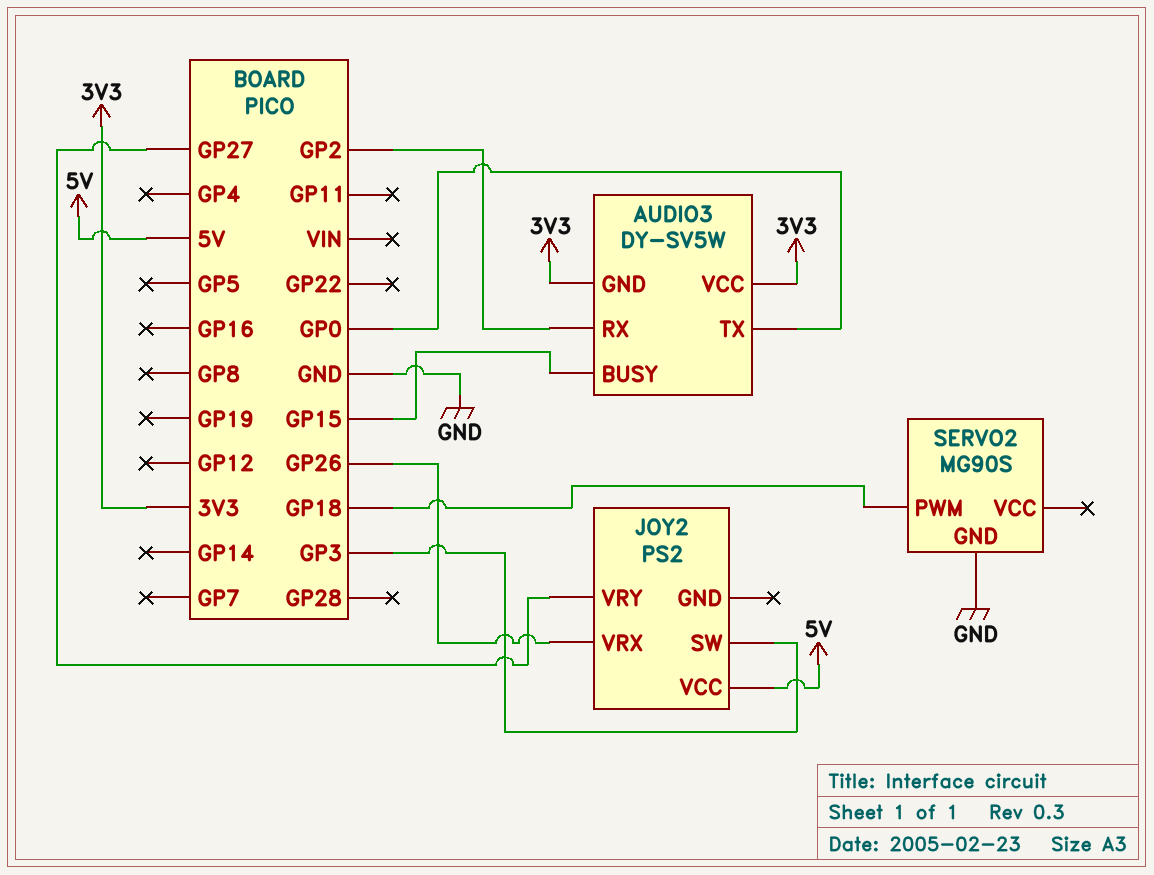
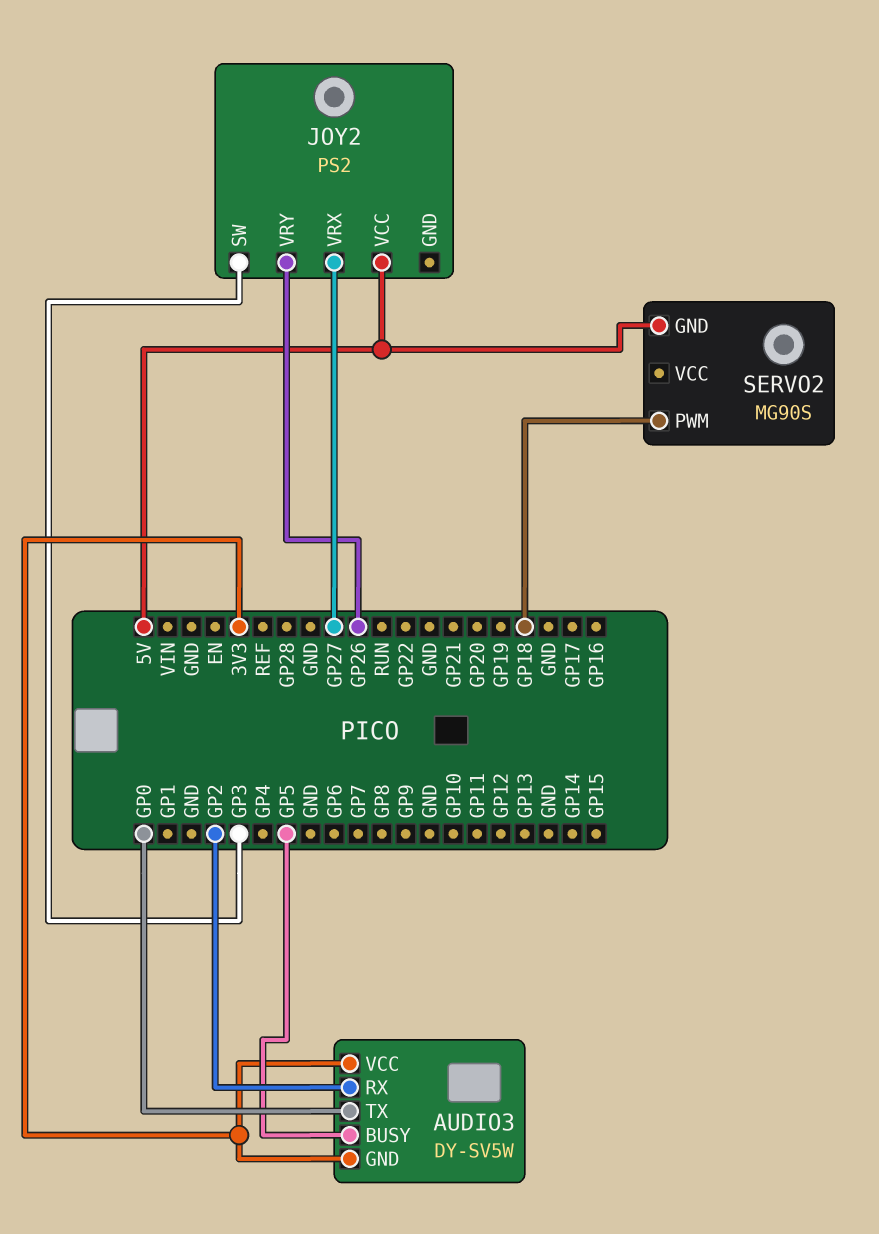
AUDIO3 pin BUSY: GP15 -> GP5
JOY2 pin VRX: GP26 -> GP27
JOY2 pin VRY: GP27 -> GP26
SERVO2 pin GND: GND -> 5V

